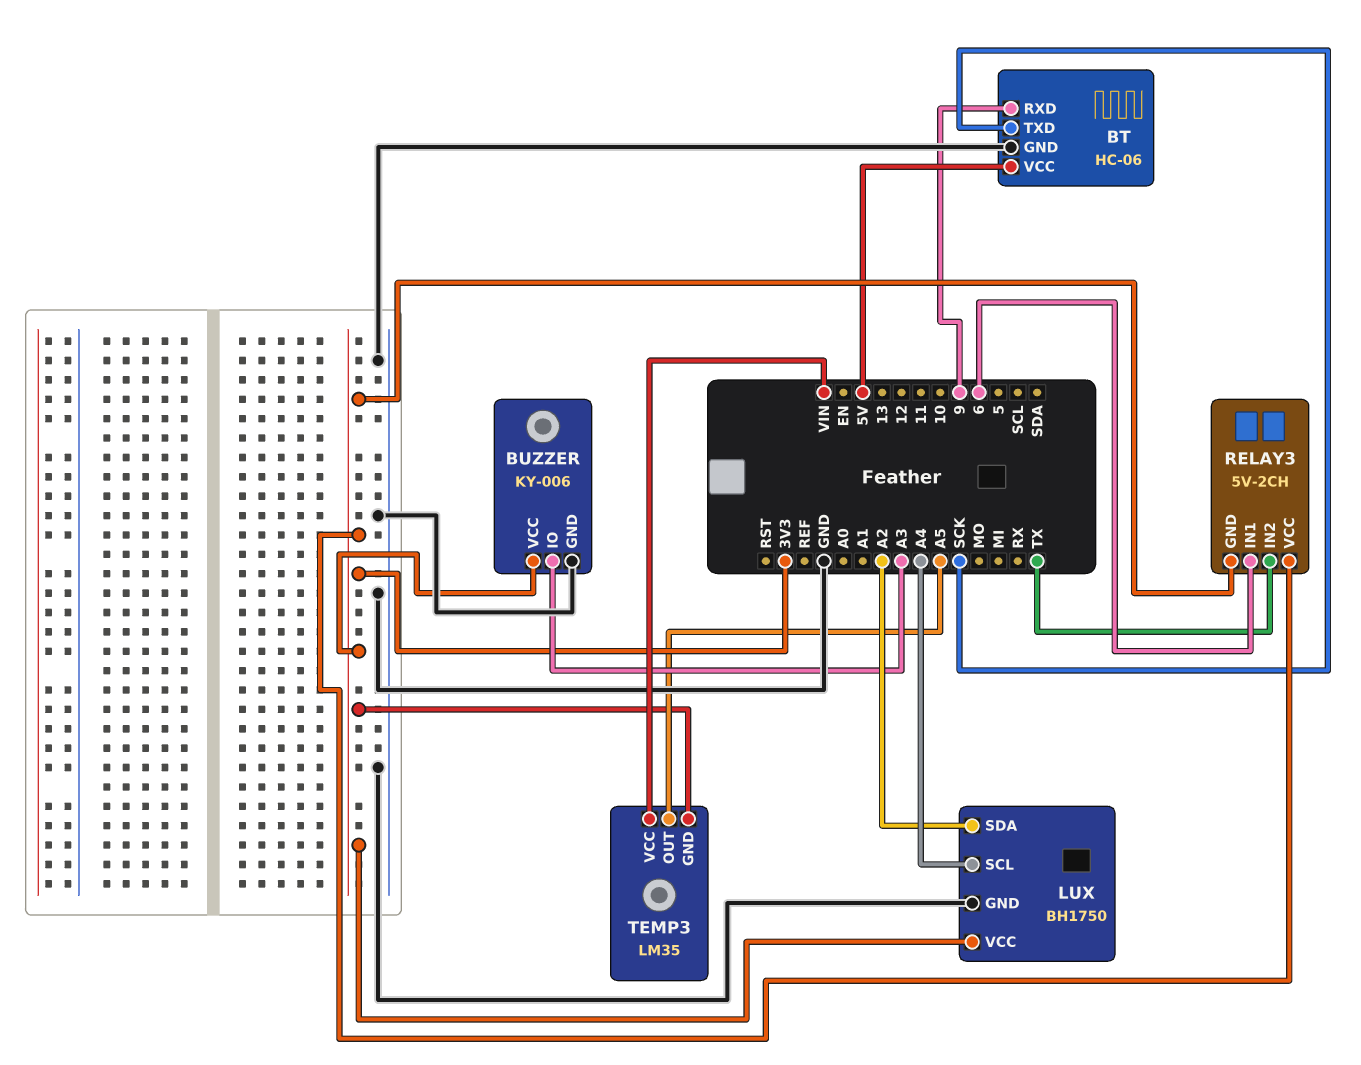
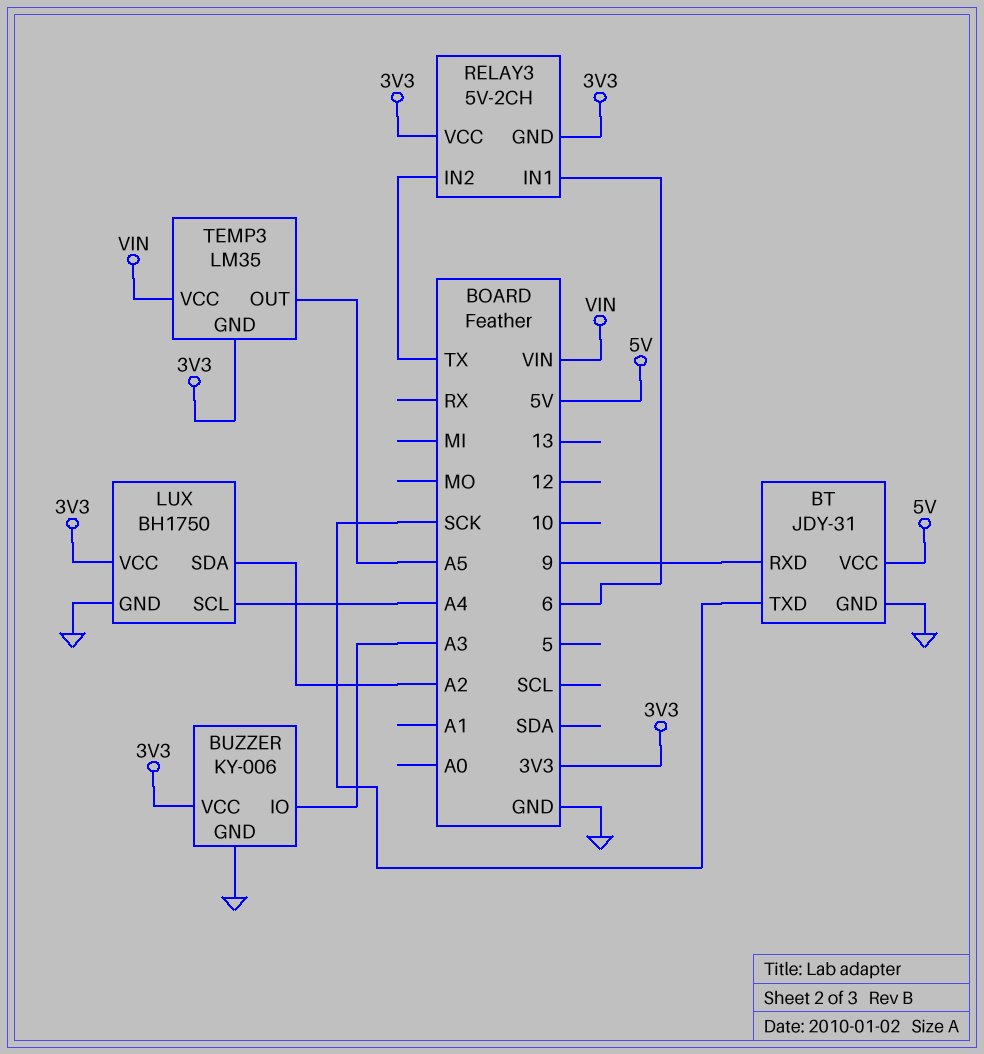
BT: HC-06 -> JDY-31

